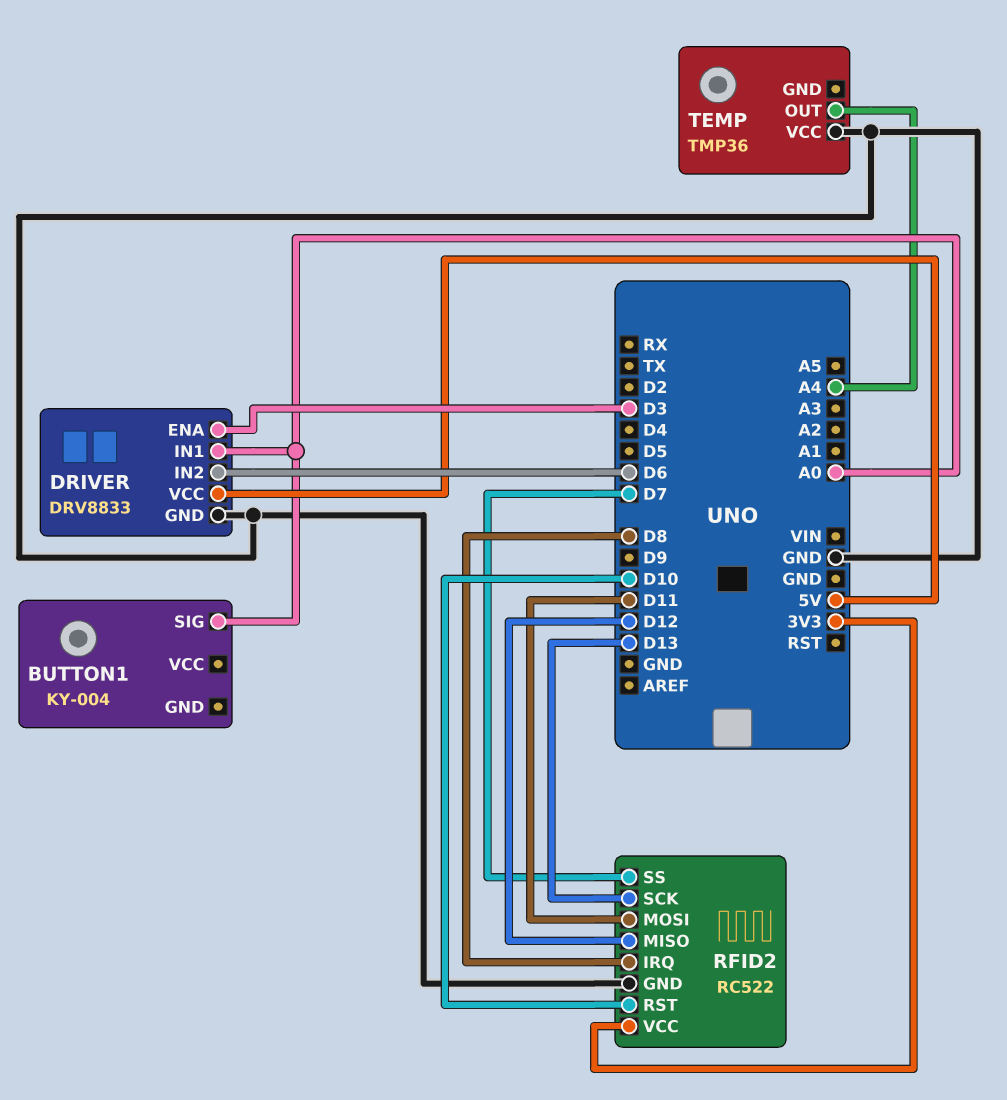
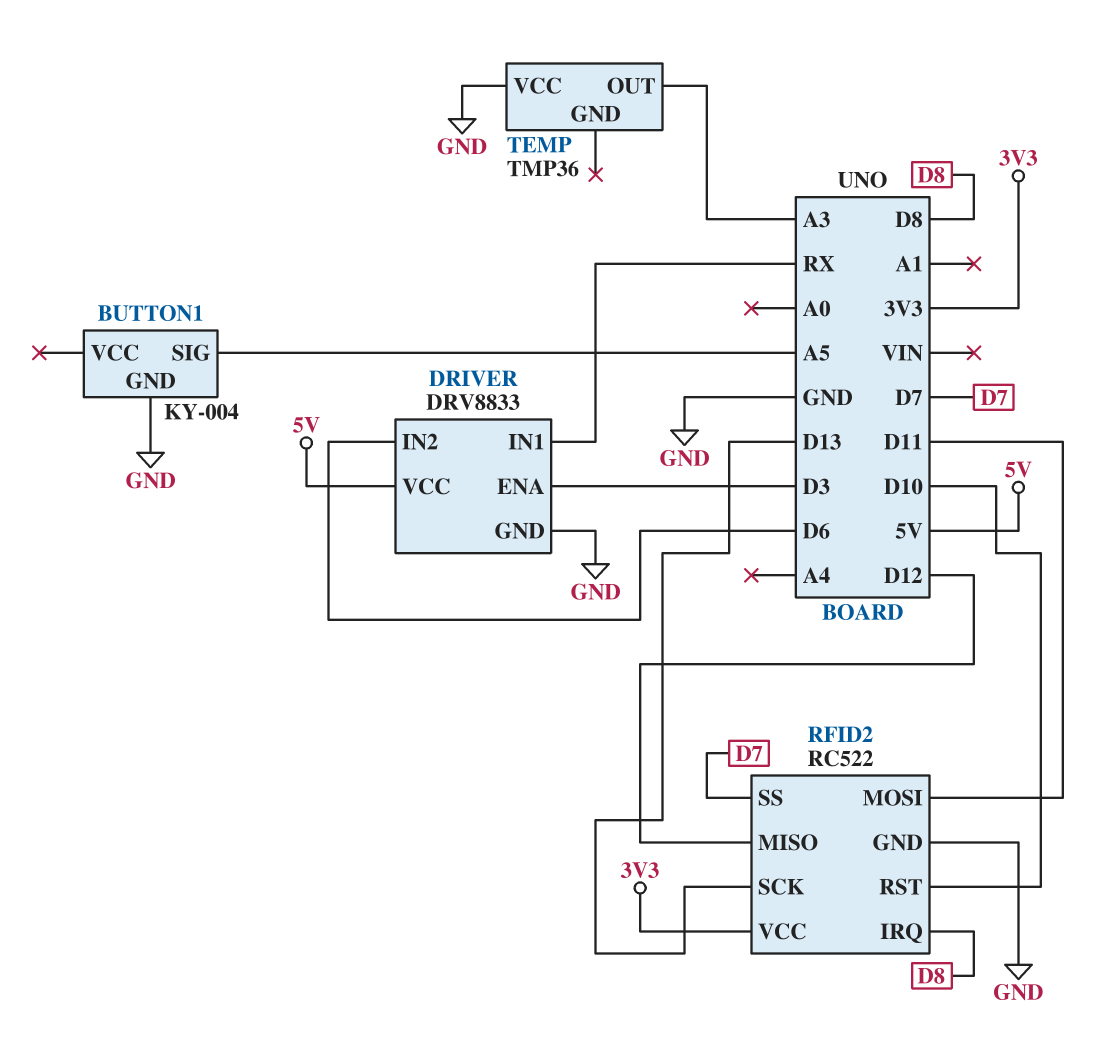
BUTTON1 pin GND: none -> GND
BUTTON1 pin SIG: A0 -> A5
DRIVER pin IN1: A0 -> RX
TEMP pin OUT: A4 -> A3

